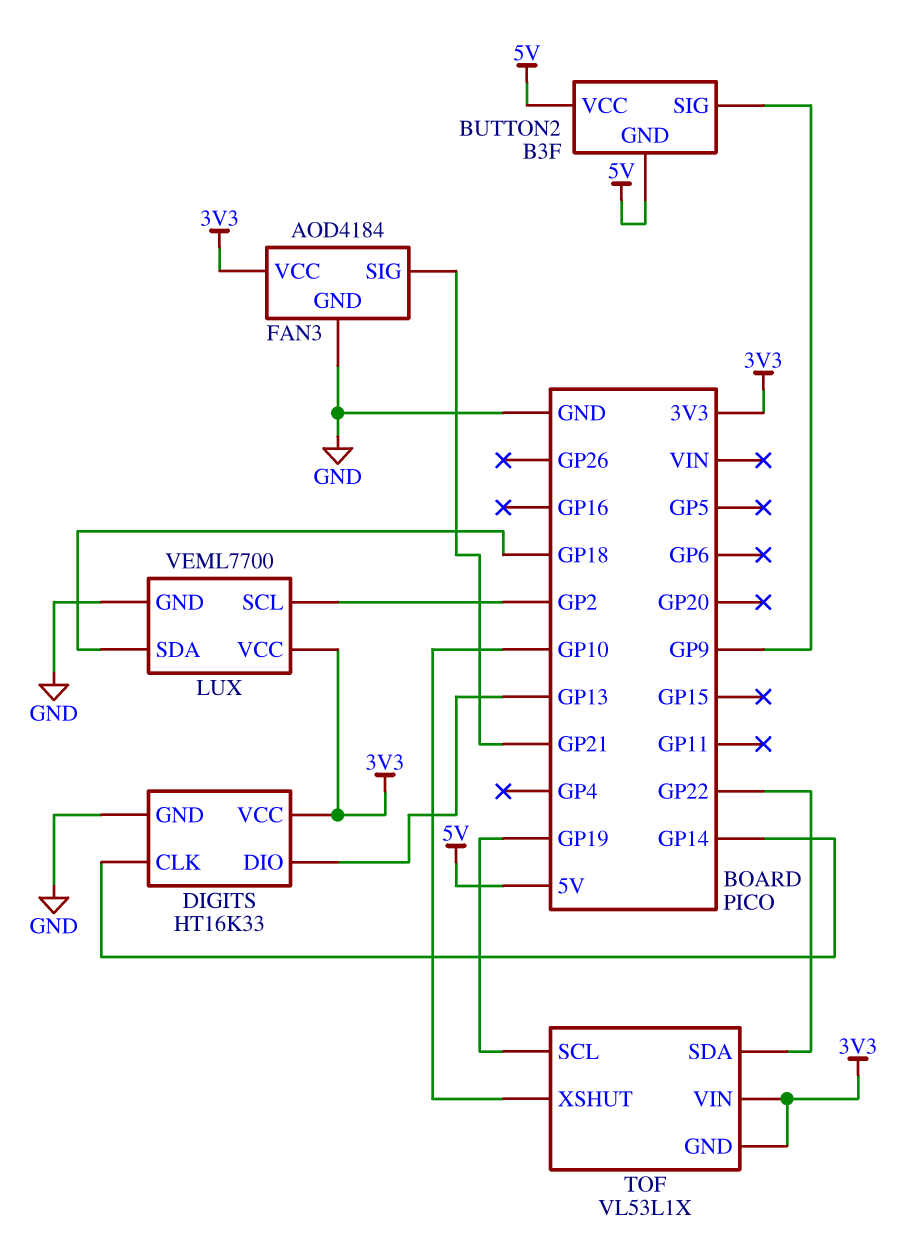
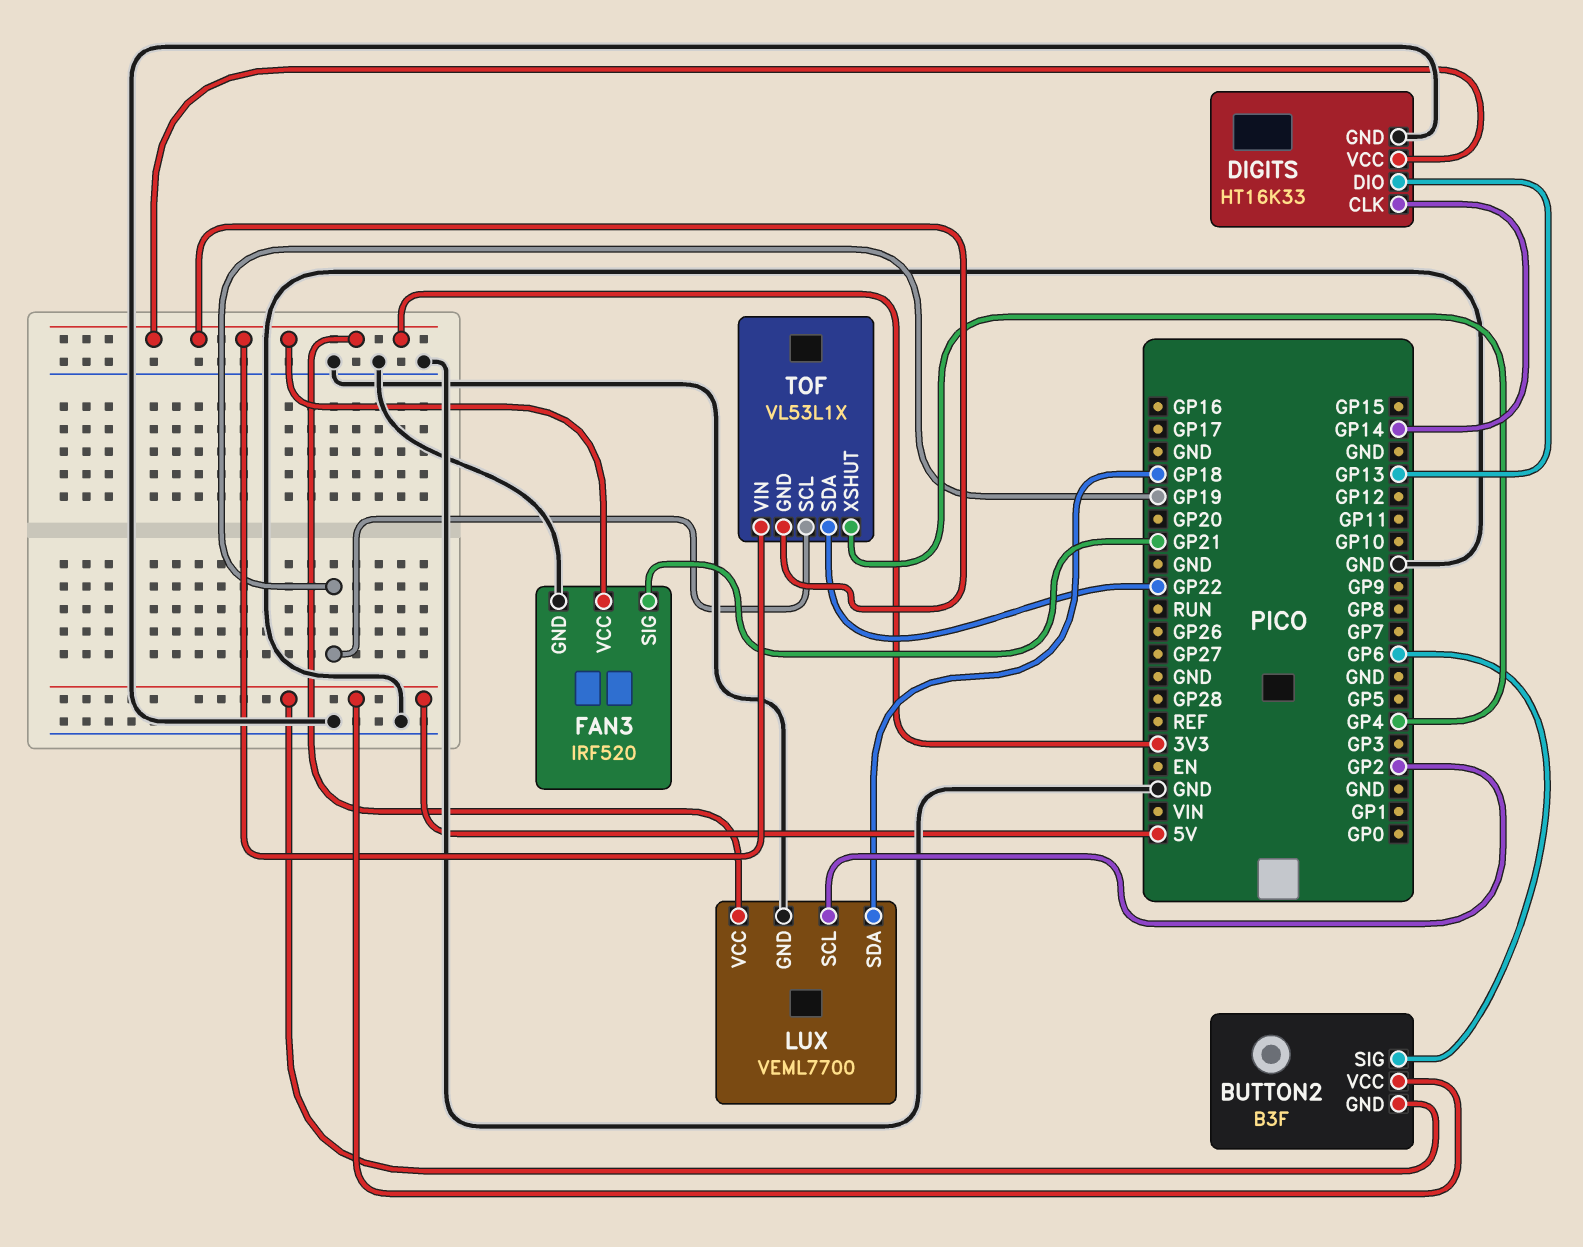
BUTTON2 pin SIG: GP9 -> GP6
FAN3: AOD4184 -> IRF520
TOF pin XSHUT: GP10 -> GP4

